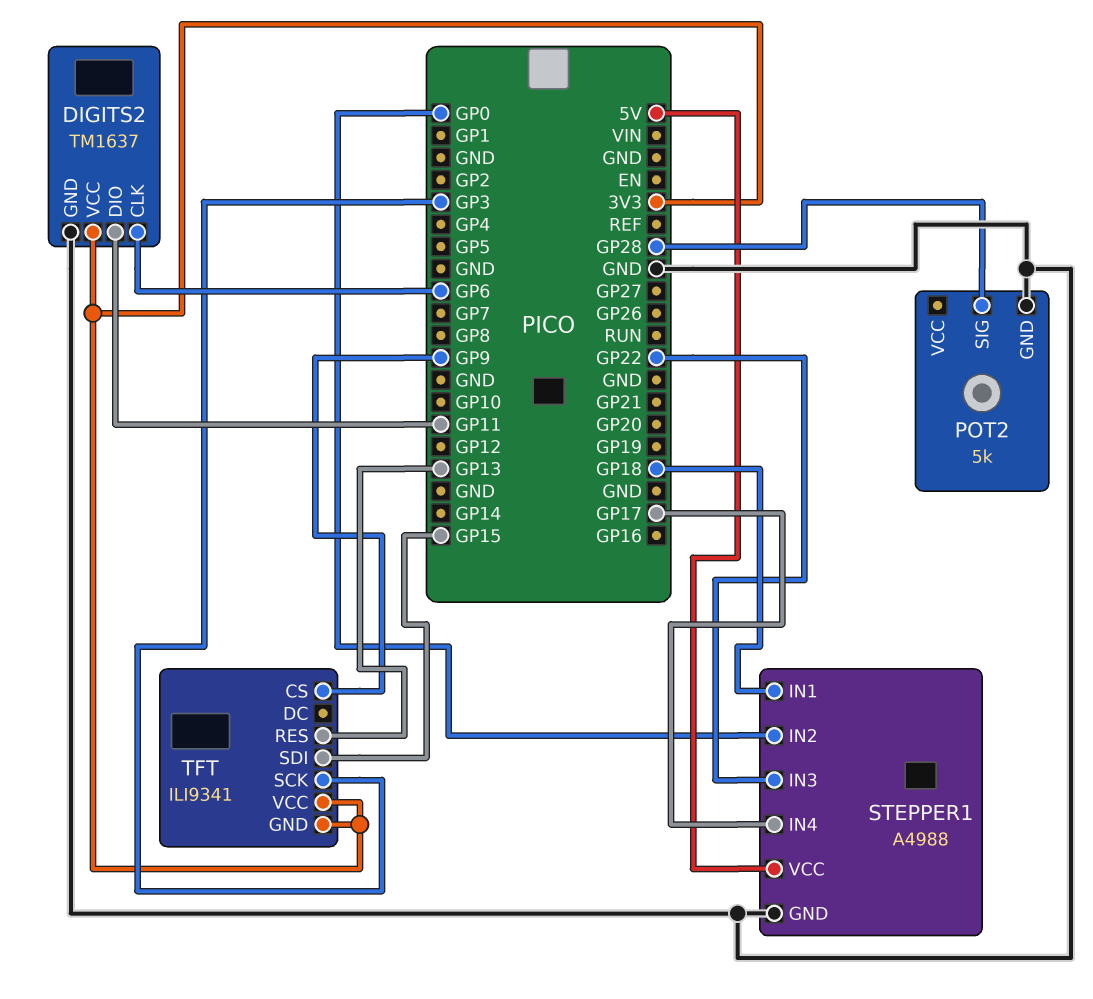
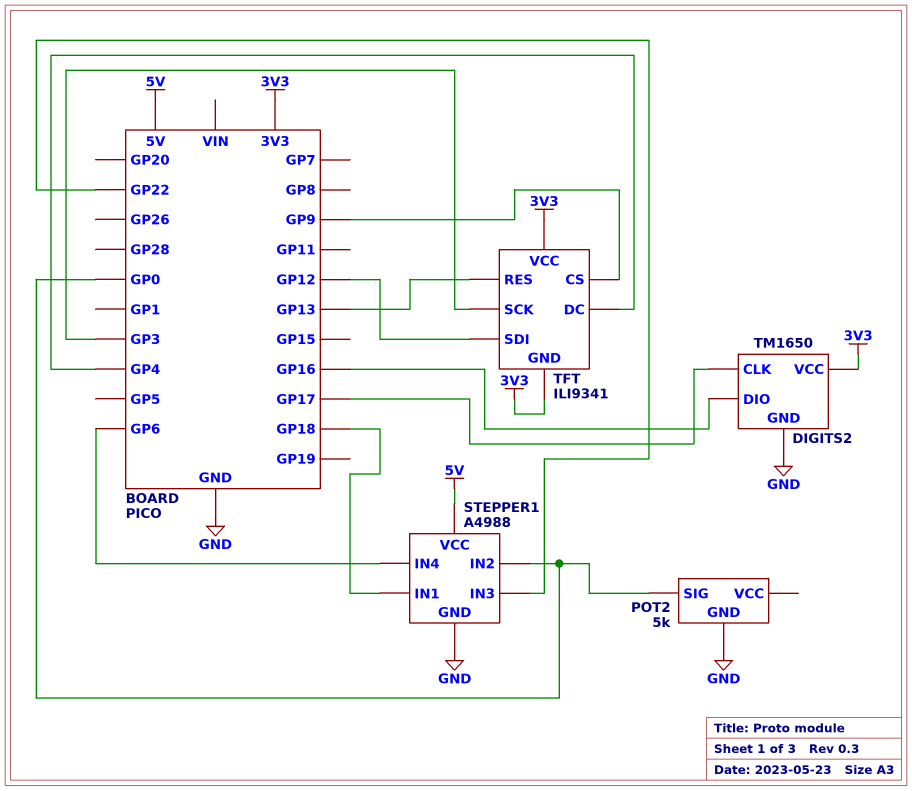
DIGITS2: TM1637 -> TM1650
DIGITS2 pin CLK: GP6 -> GP17
DIGITS2 pin DIO: GP11 -> GP16
POT2 pin SIG: GP28 -> GP0
STEPPER1 pin IN4: GP17 -> GP6
TFT pin DC: none -> GP4
TFT pin SDI: GP15 -> GP12

